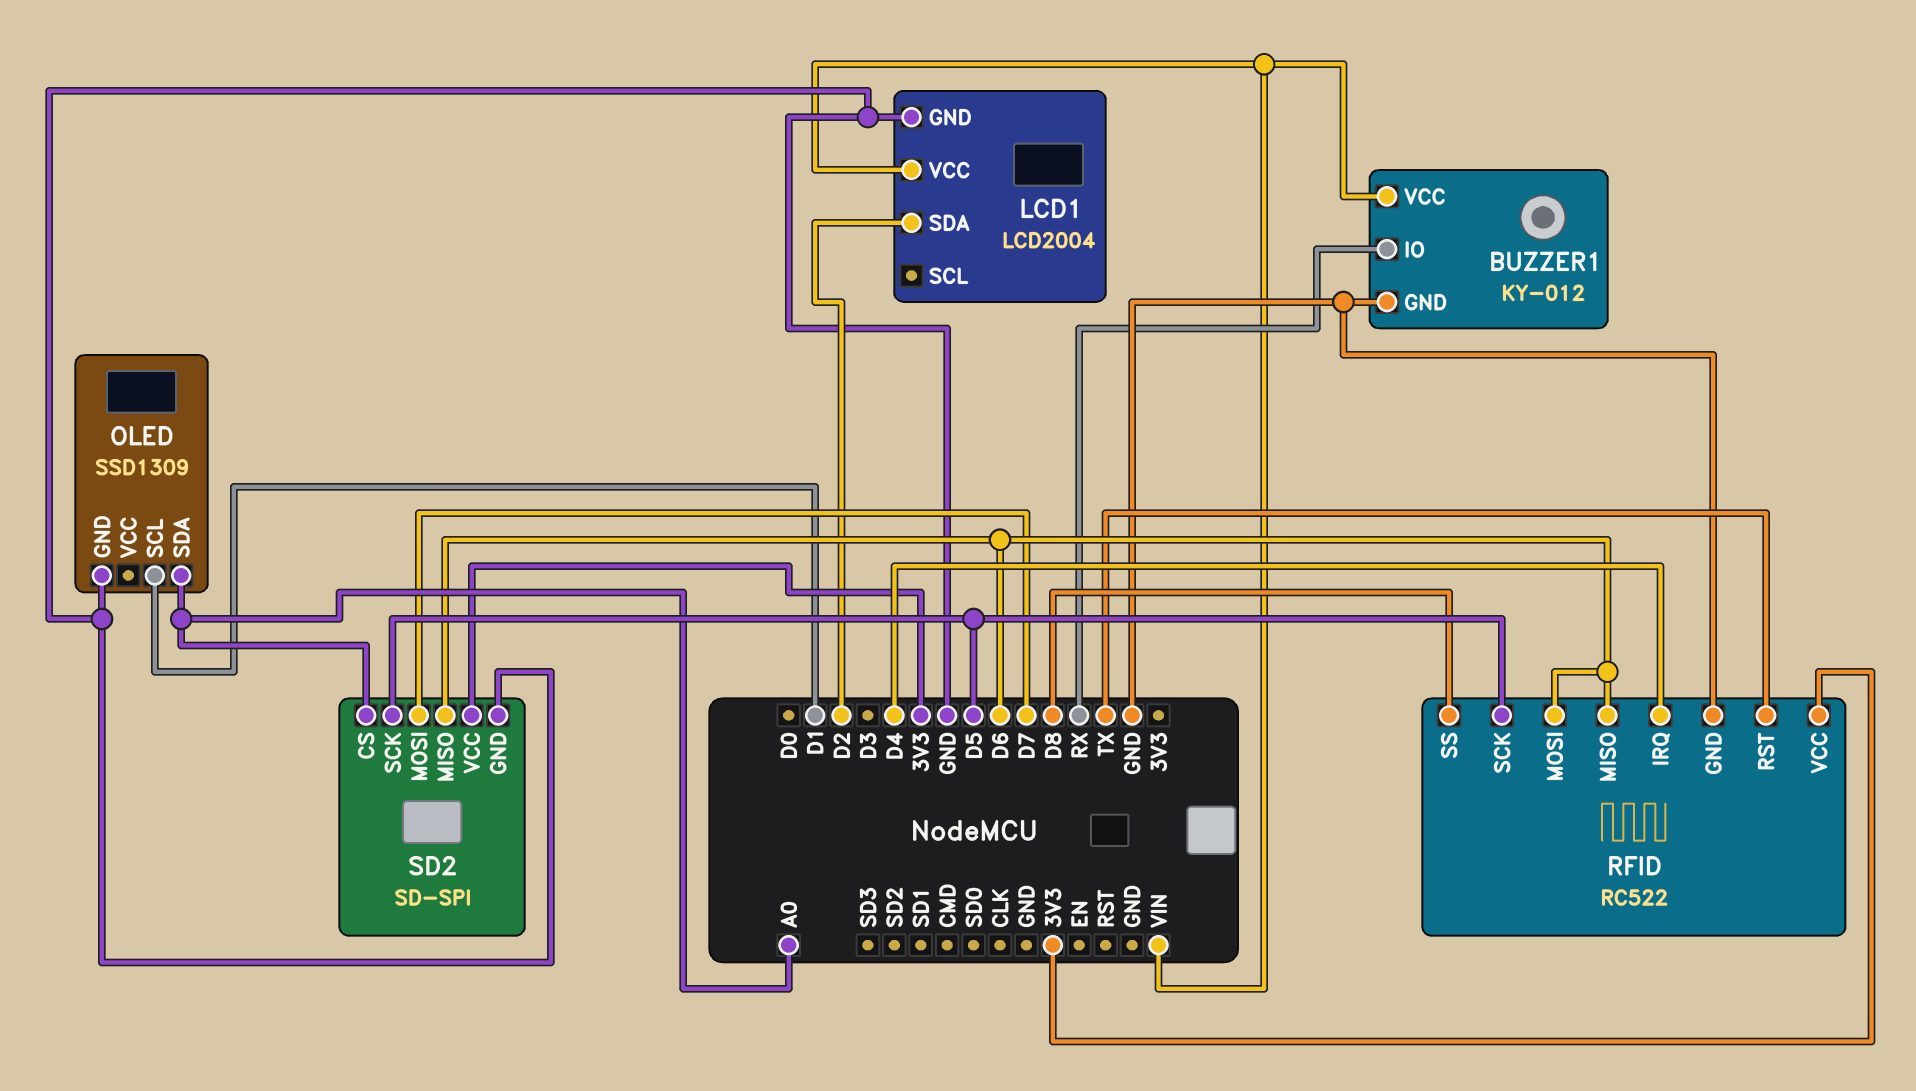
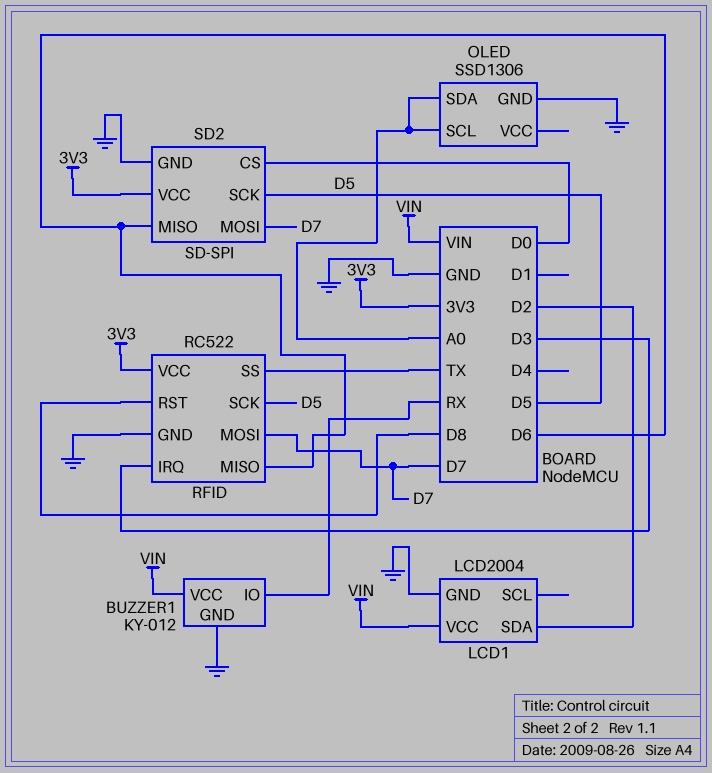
OLED: SSD1309 -> SSD1306
OLED pin SCL: D1 -> A0
RFID pin IRQ: D4 -> D3
RFID pin MOSI: D6 -> D7
RFID pin RST: TX -> D8
RFID pin SS: D8 -> TX
SD2 pin CS: A0 -> D0

